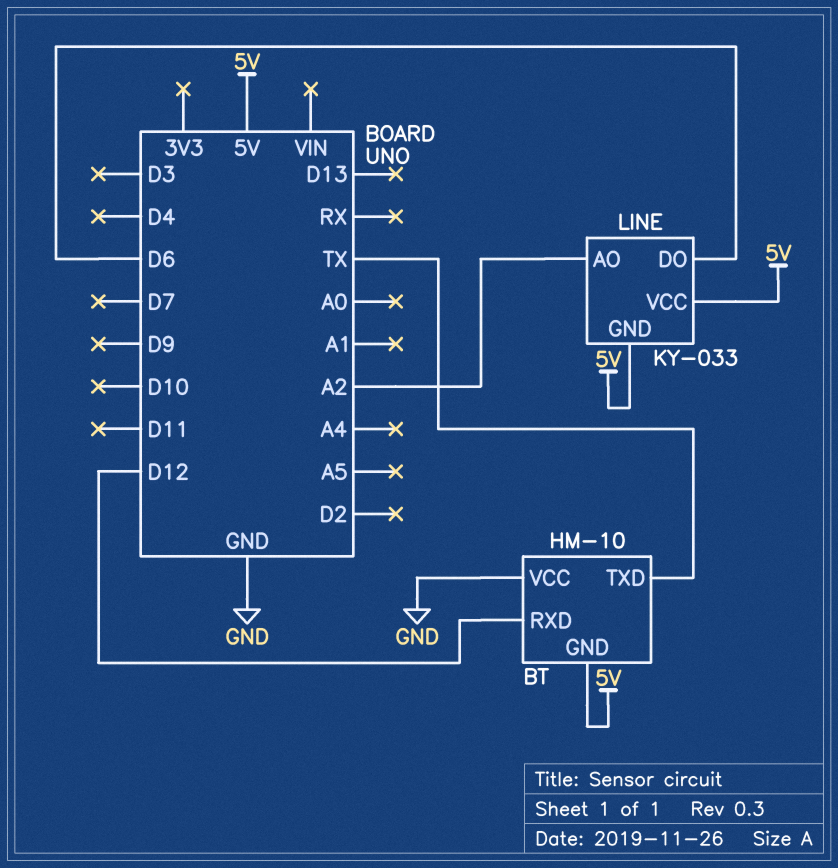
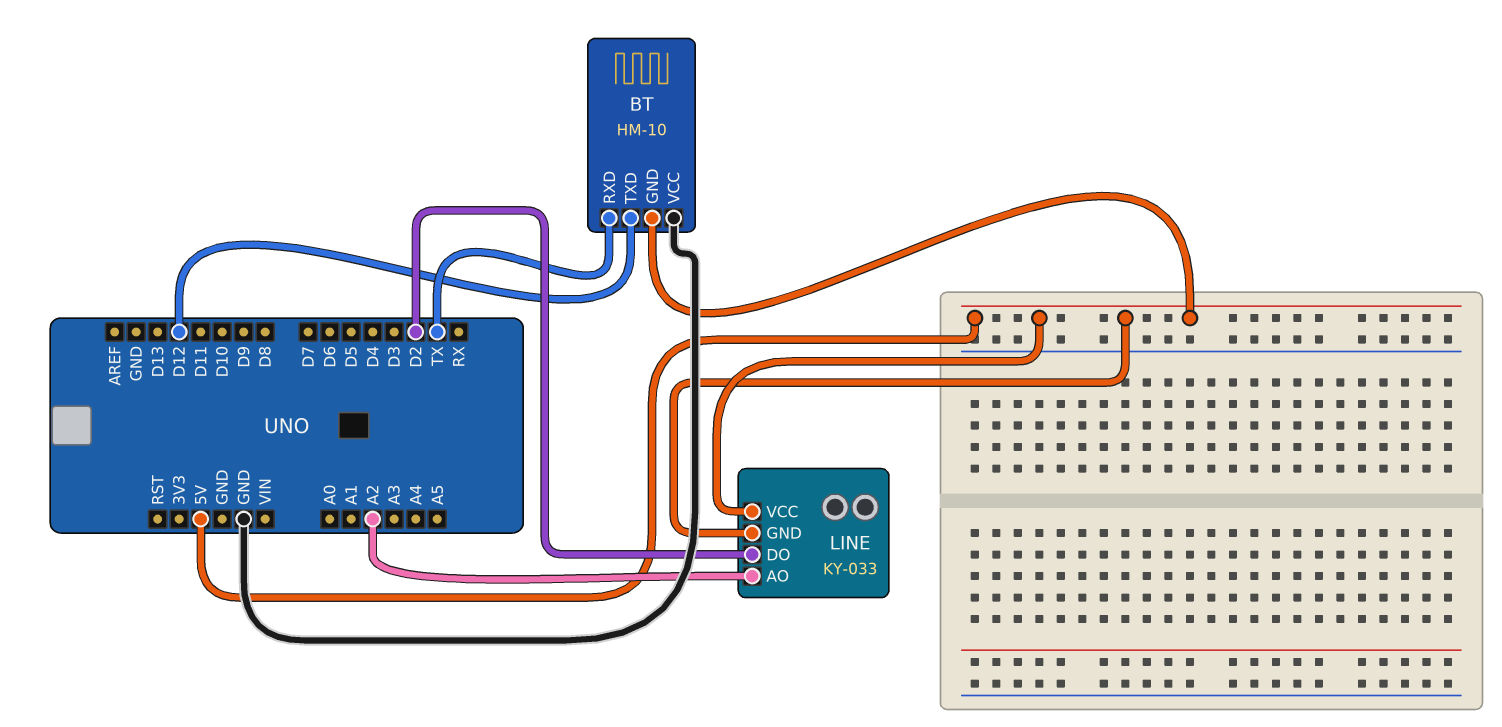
BT pin RXD: D12 -> TX
BT pin TXD: TX -> D12
LINE pin DO: D6 -> D2

